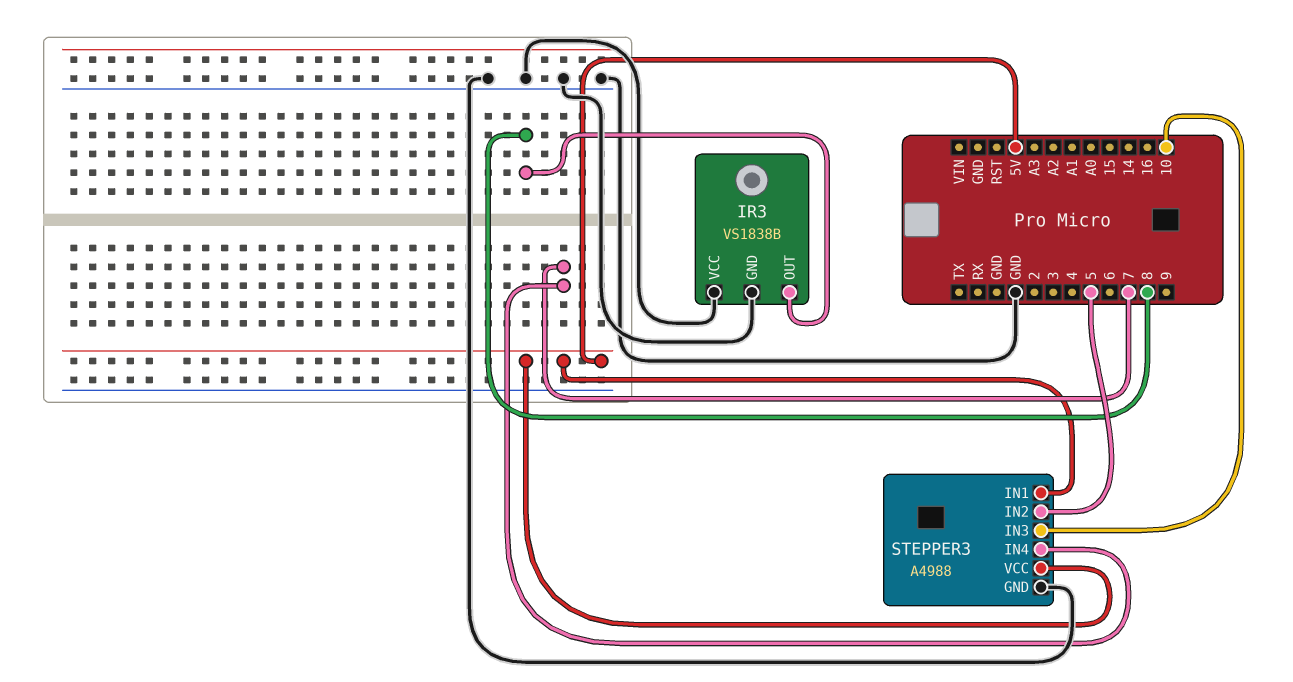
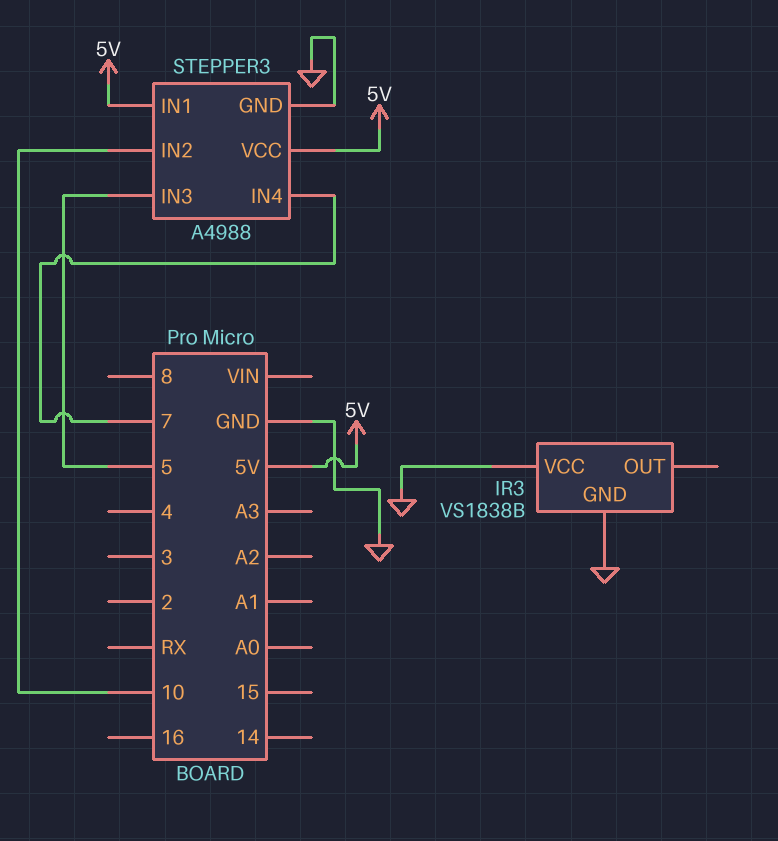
IR3 pin OUT: 8 -> none
STEPPER3 pin IN2: 5 -> 10
STEPPER3 pin IN3: 10 -> 5

